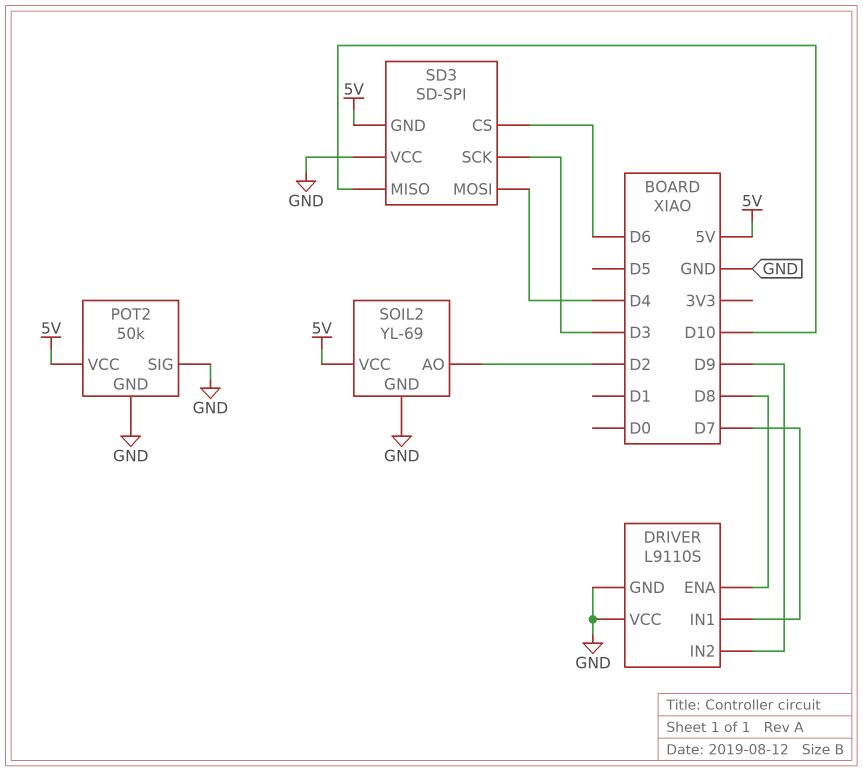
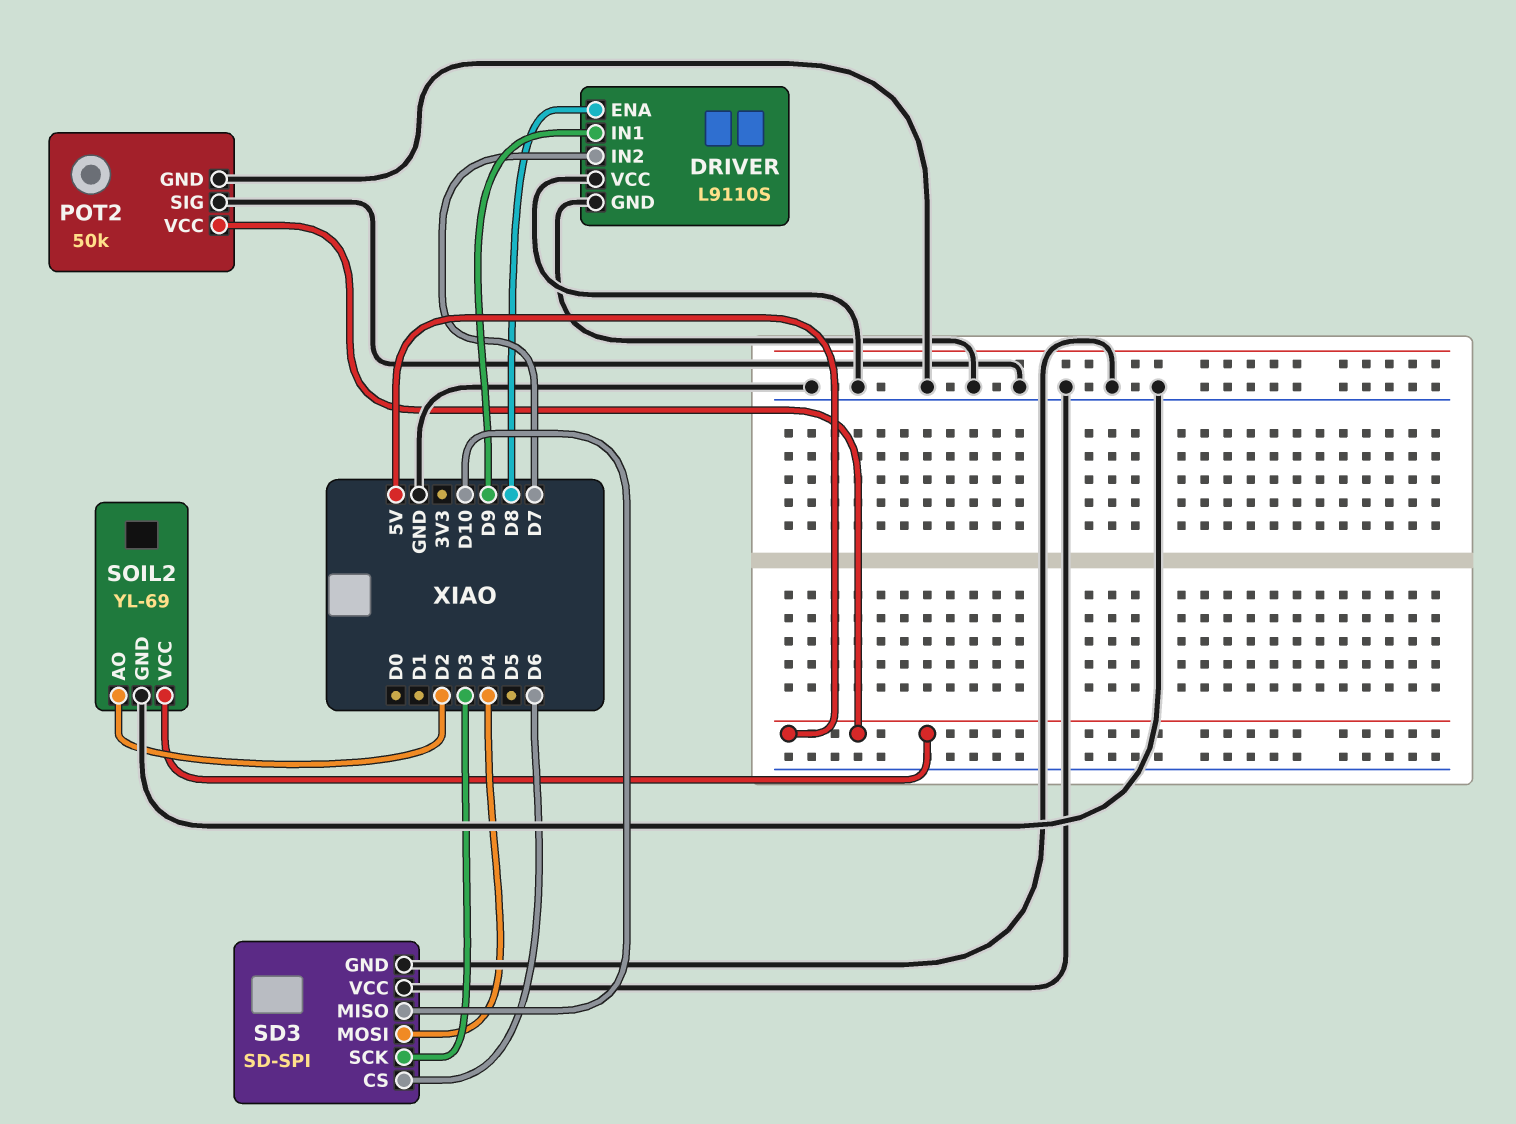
DRIVER pin IN1: D7 -> D9
DRIVER pin IN2: D9 -> D7
SD3 pin GND: 5V -> GND

